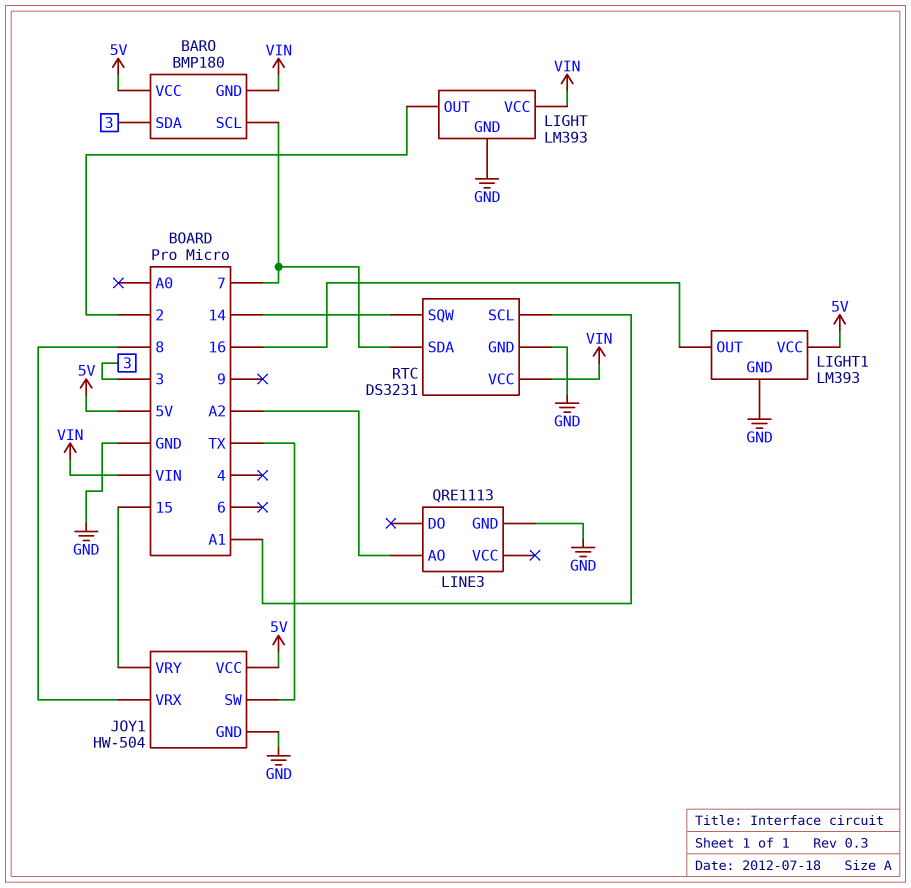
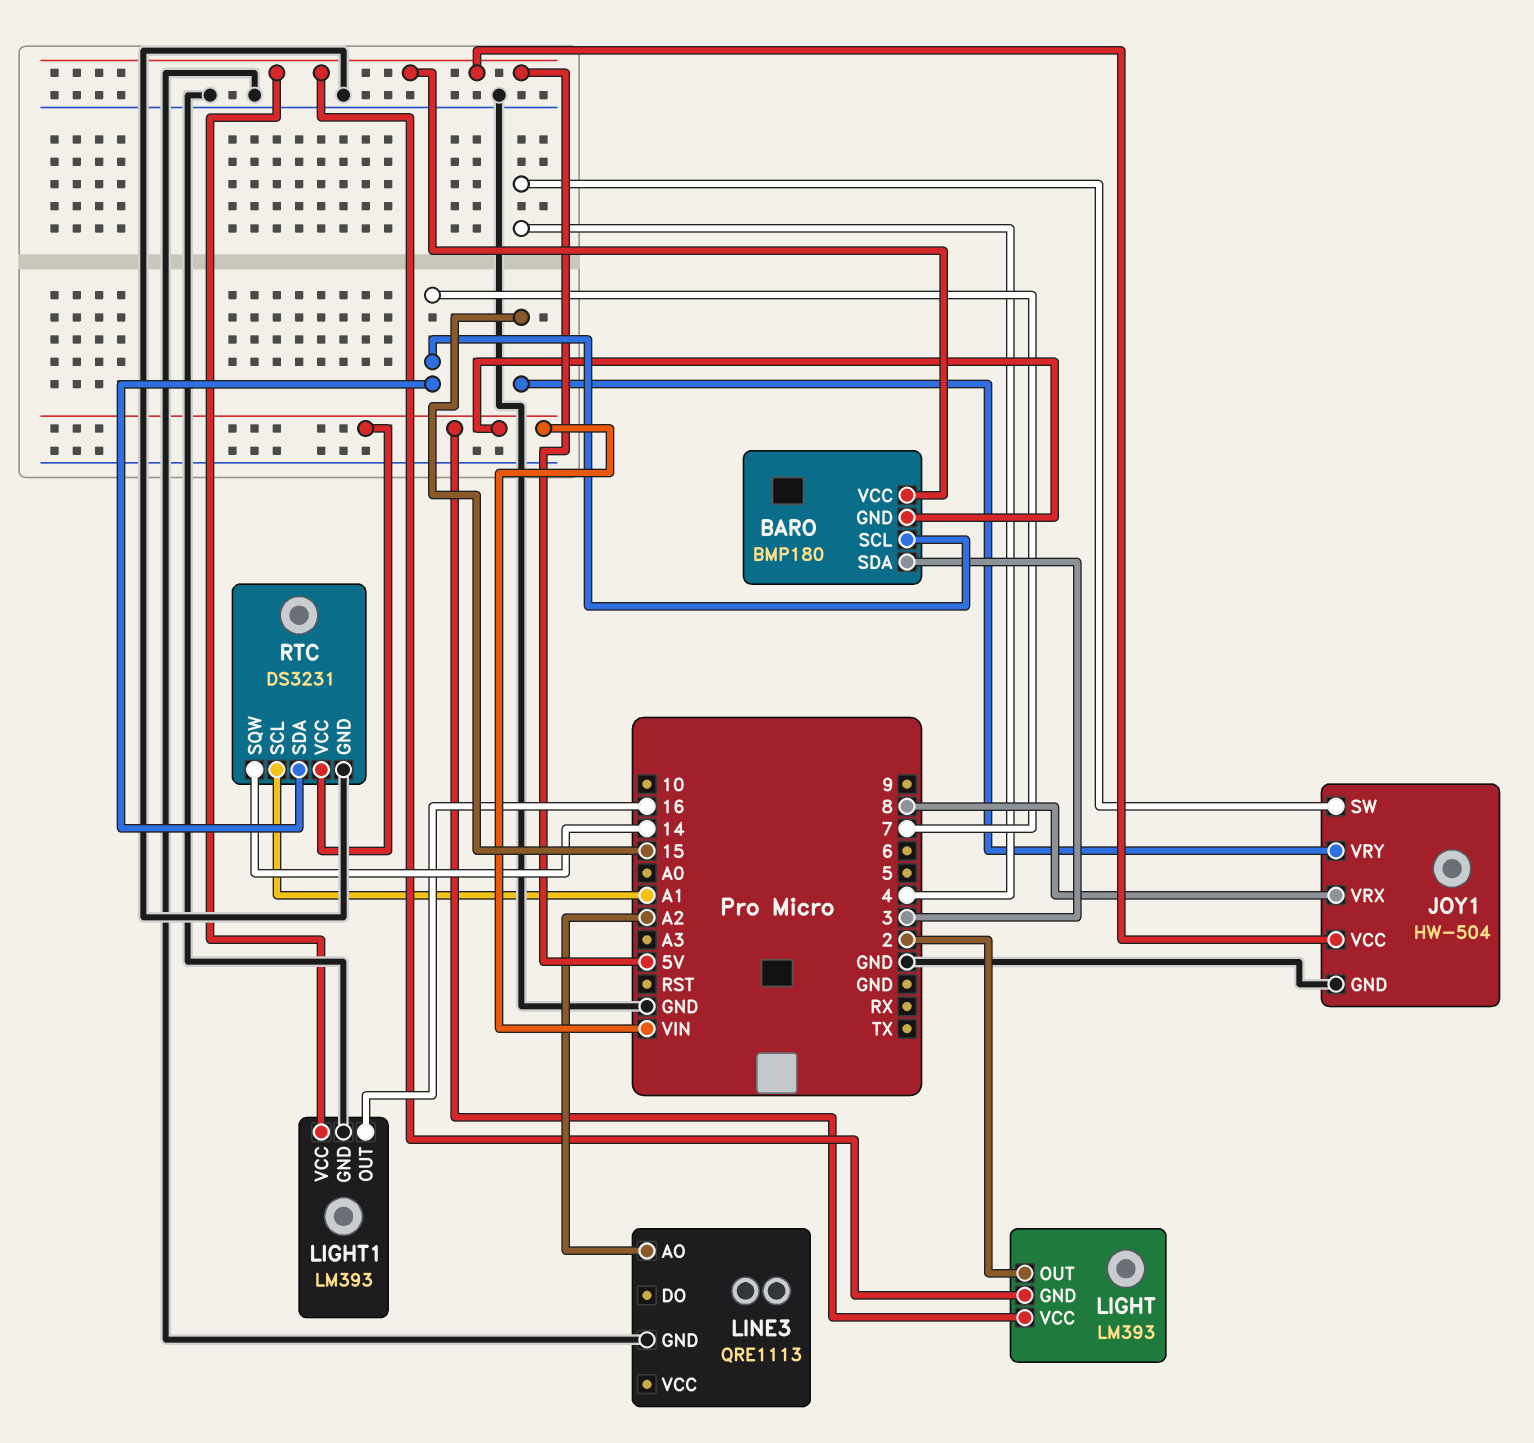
JOY1 pin SW: TX -> 4
LIGHT pin GND: GND -> 5V

